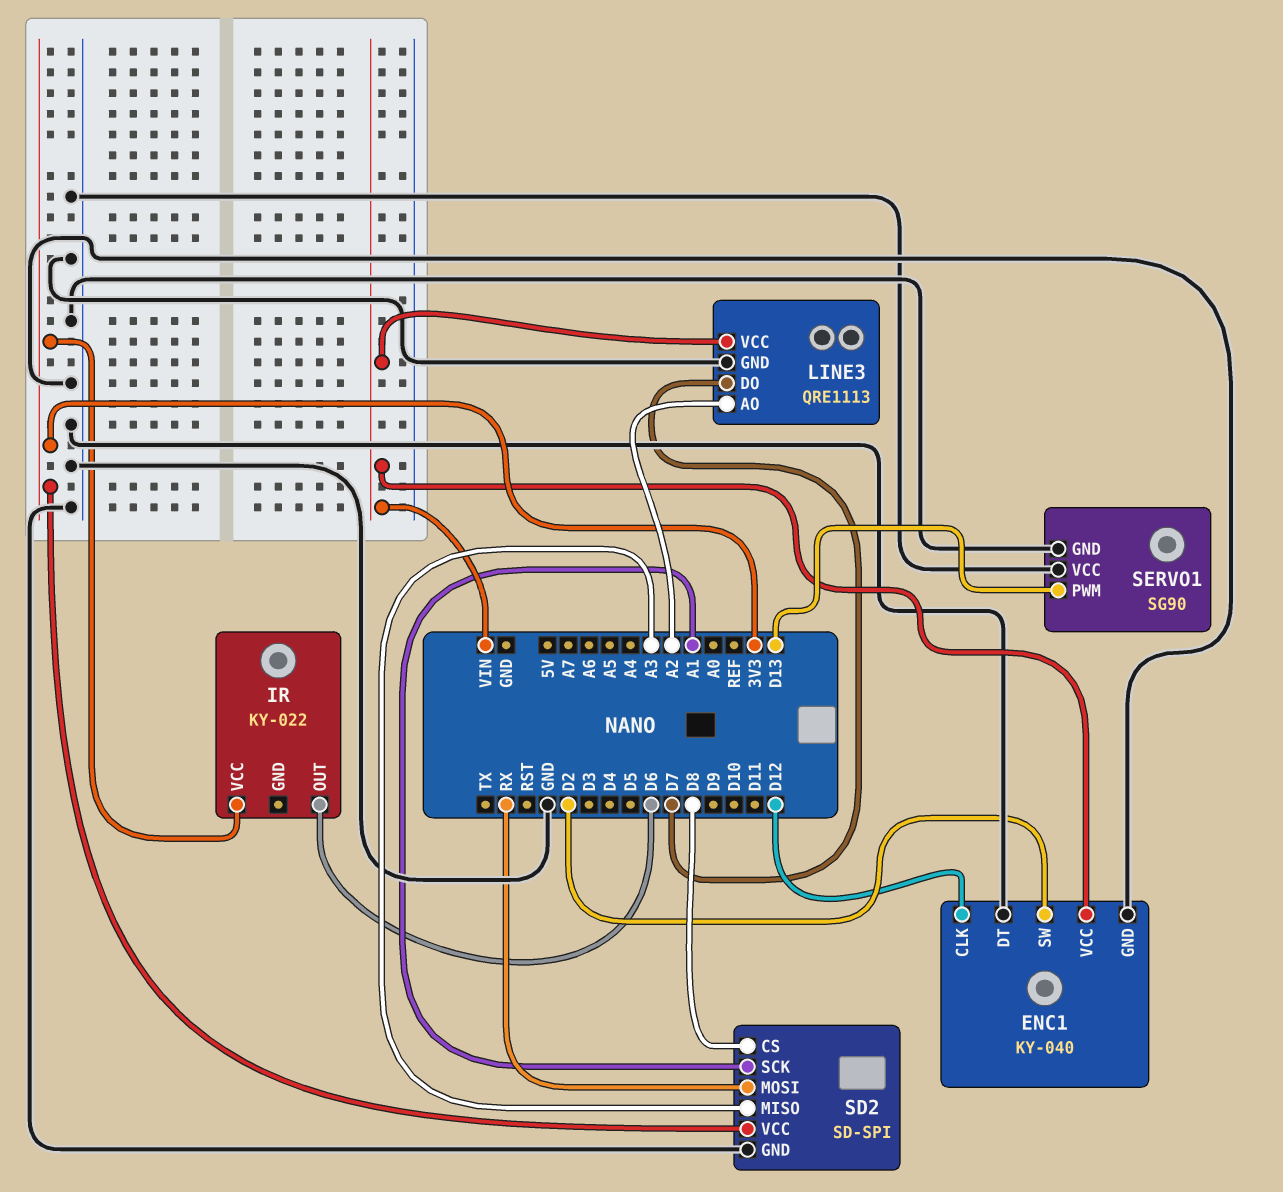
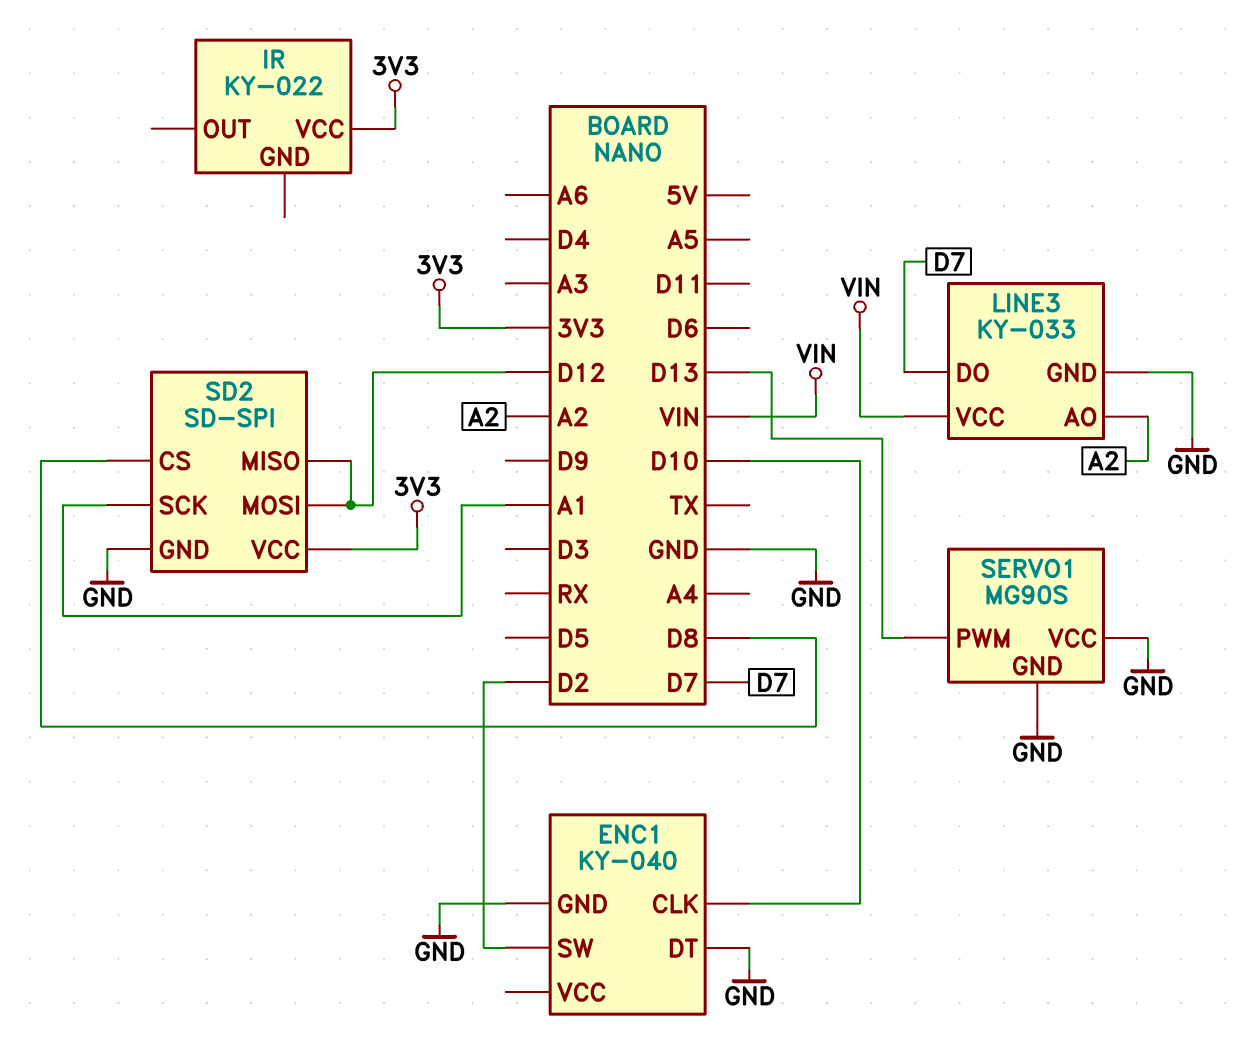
ENC1 pin CLK: D12 -> D10
ENC1 pin VCC: VIN -> none
IR pin OUT: D6 -> none
LINE3: QRE1113 -> KY-033
SD2 pin MISO: A3 -> D12
SD2 pin MOSI: RX -> D12
SERVO1: SG90 -> MG90S

